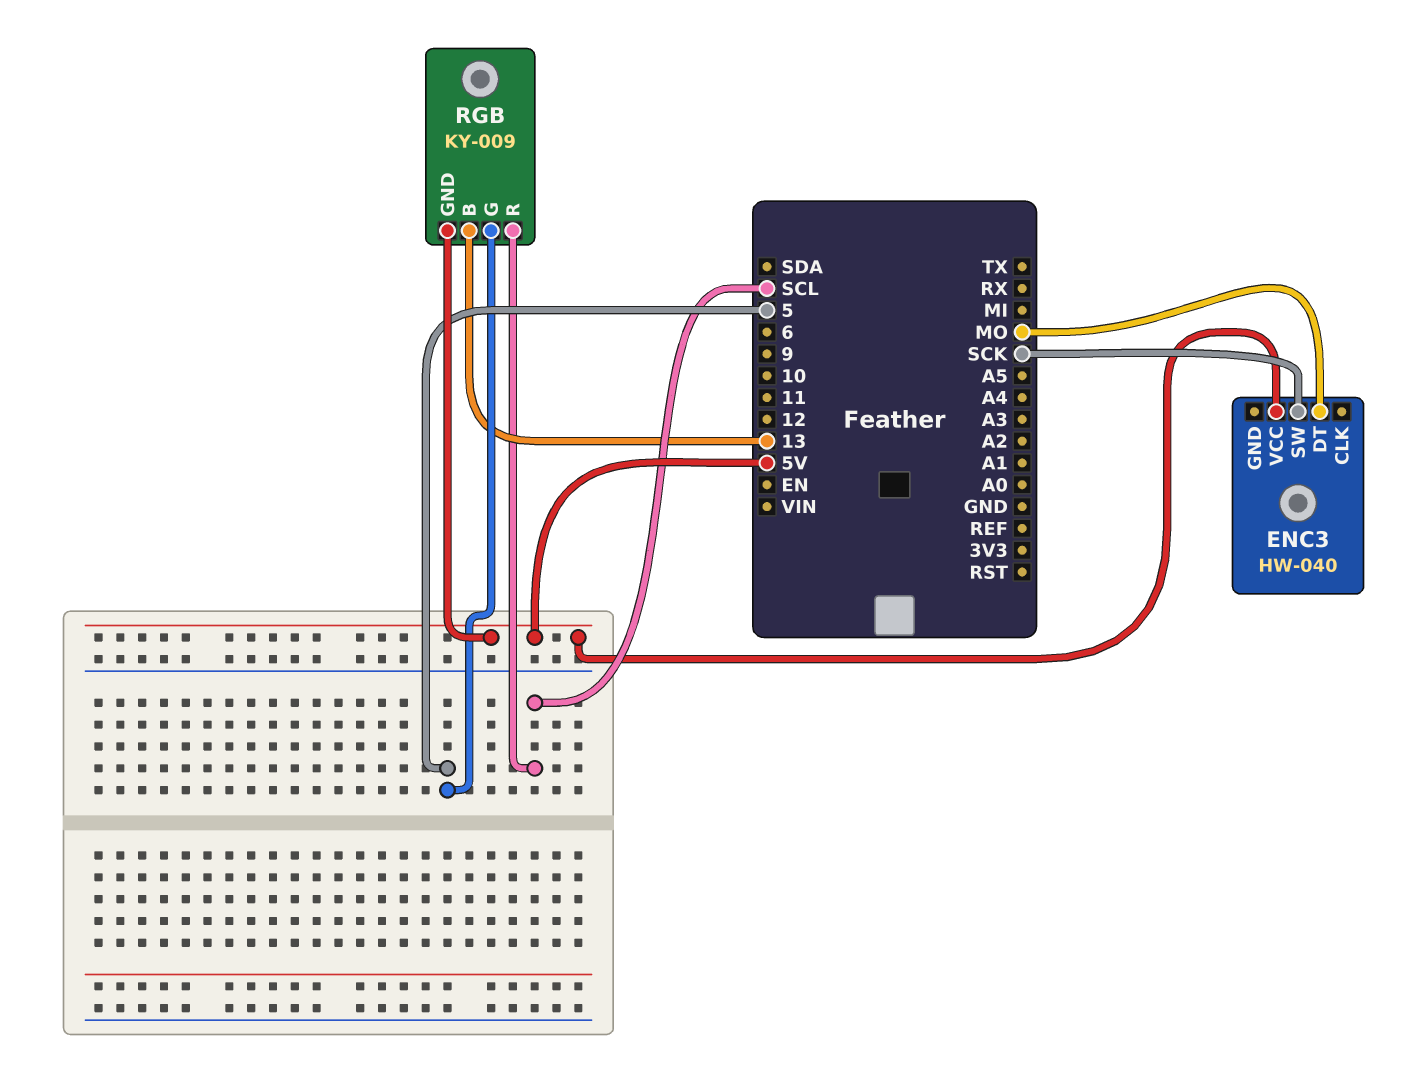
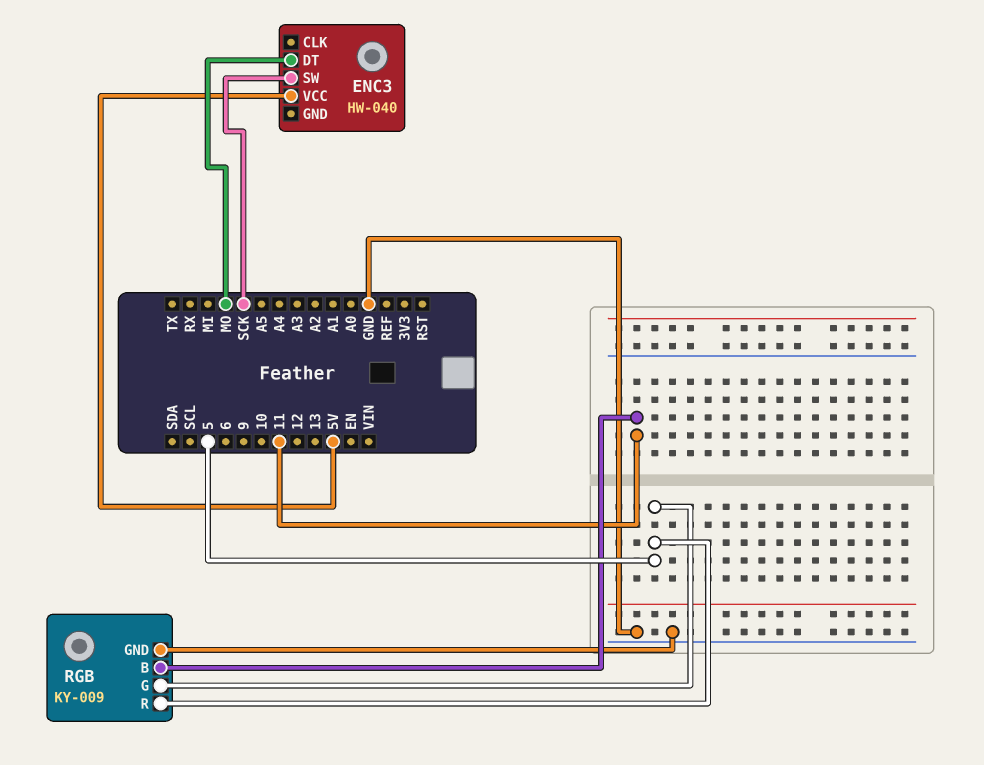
RGB pin B: 13 -> 11
RGB pin GND: 5V -> GND
RGB pin R: SCL -> 5

